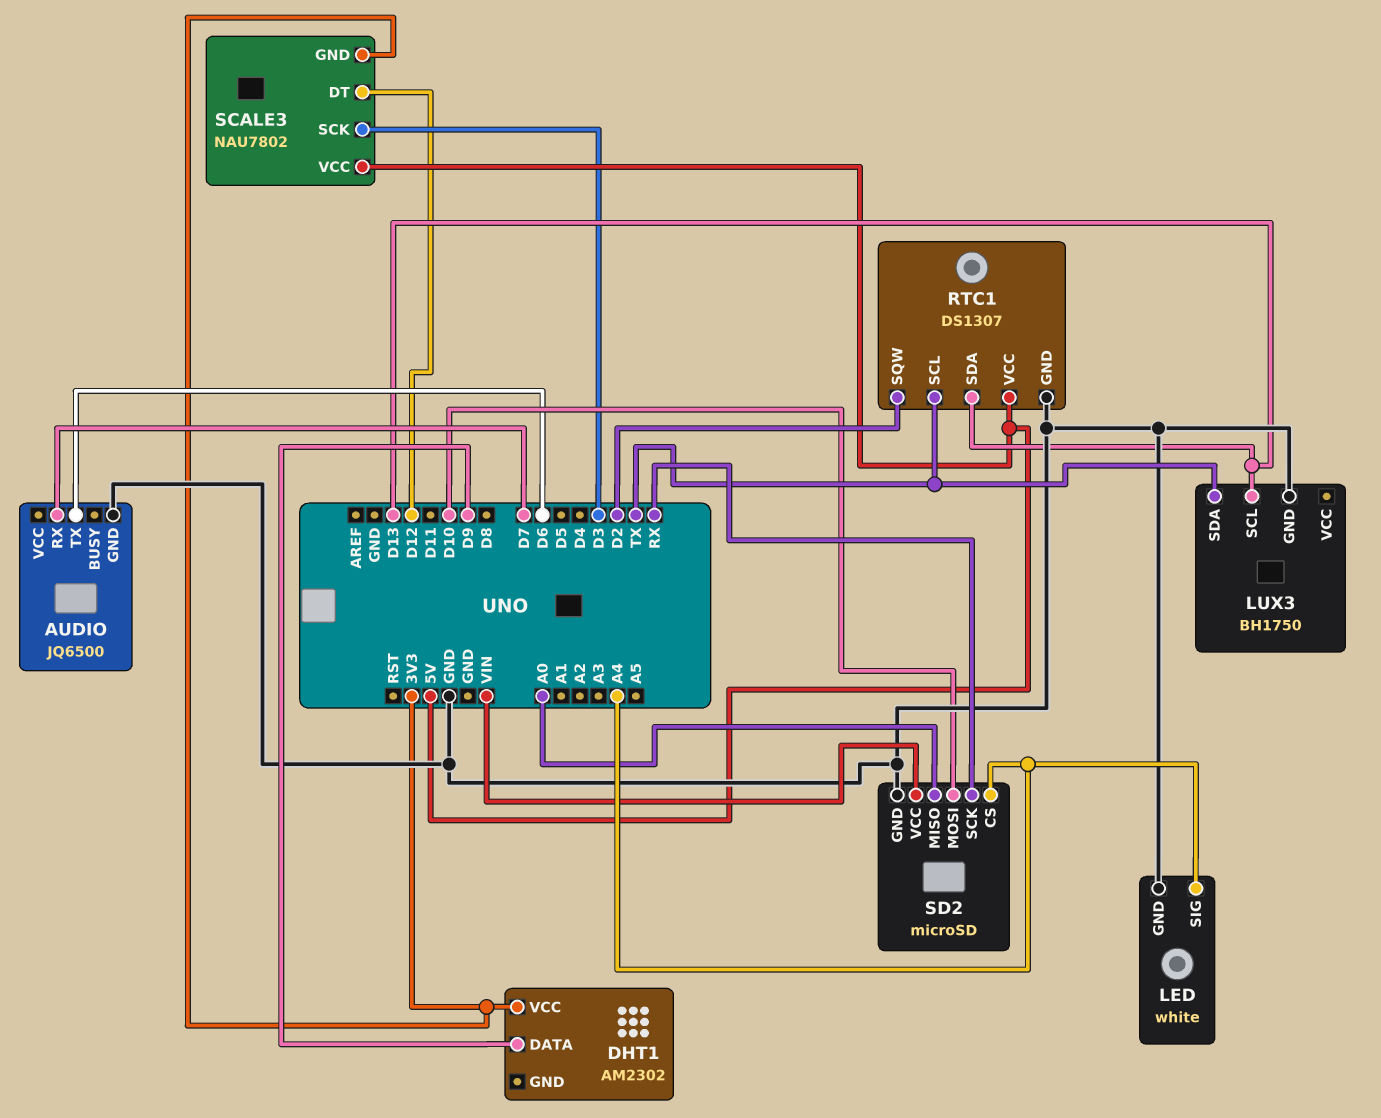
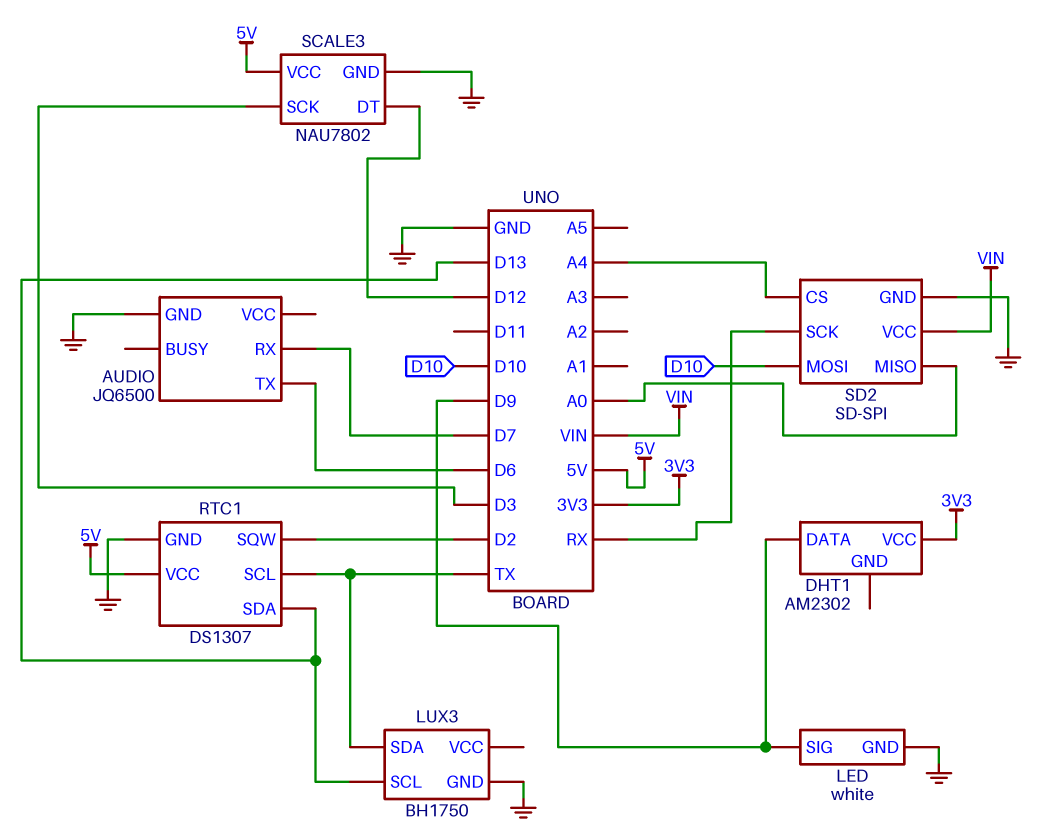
LED pin SIG: A4 -> D9
SCALE3 pin GND: 3V3 -> GND
SD2: microSD -> SD-SPI

